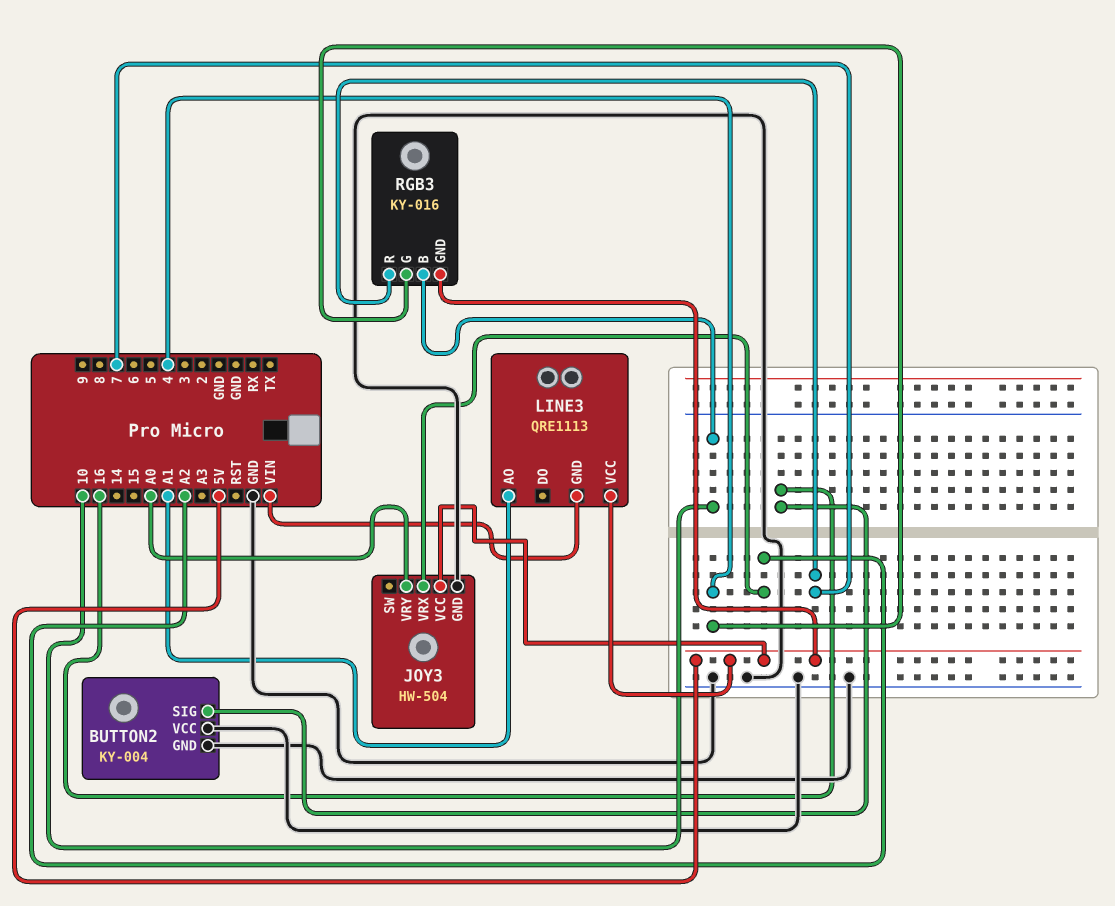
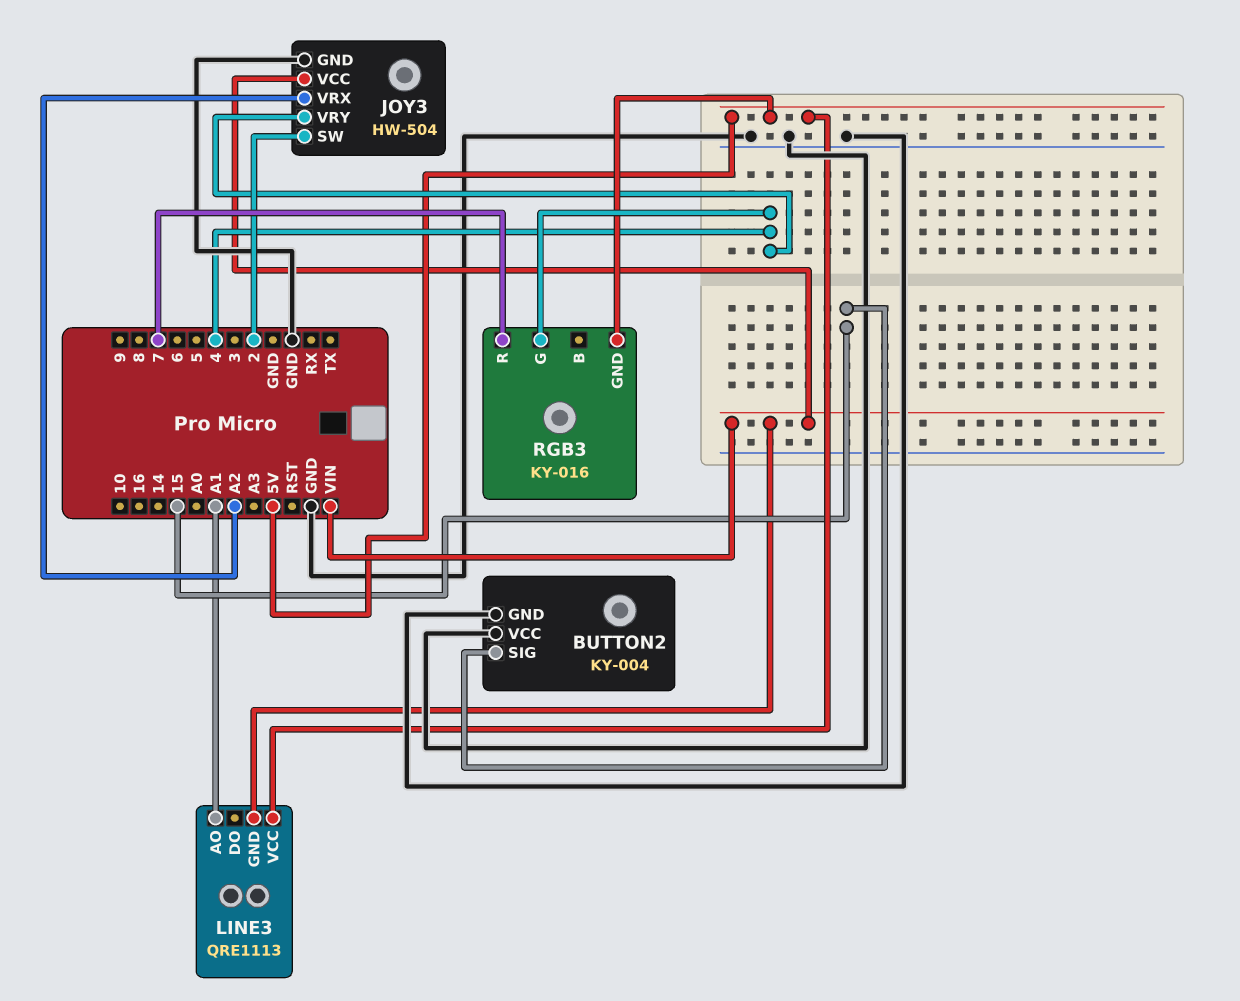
BUTTON2 pin SIG: 16 -> 15
JOY3 pin SW: none -> 2
JOY3 pin VCC: 5V -> VIN
JOY3 pin VRY: A0 -> 4
RGB3 pin B: 10 -> none

